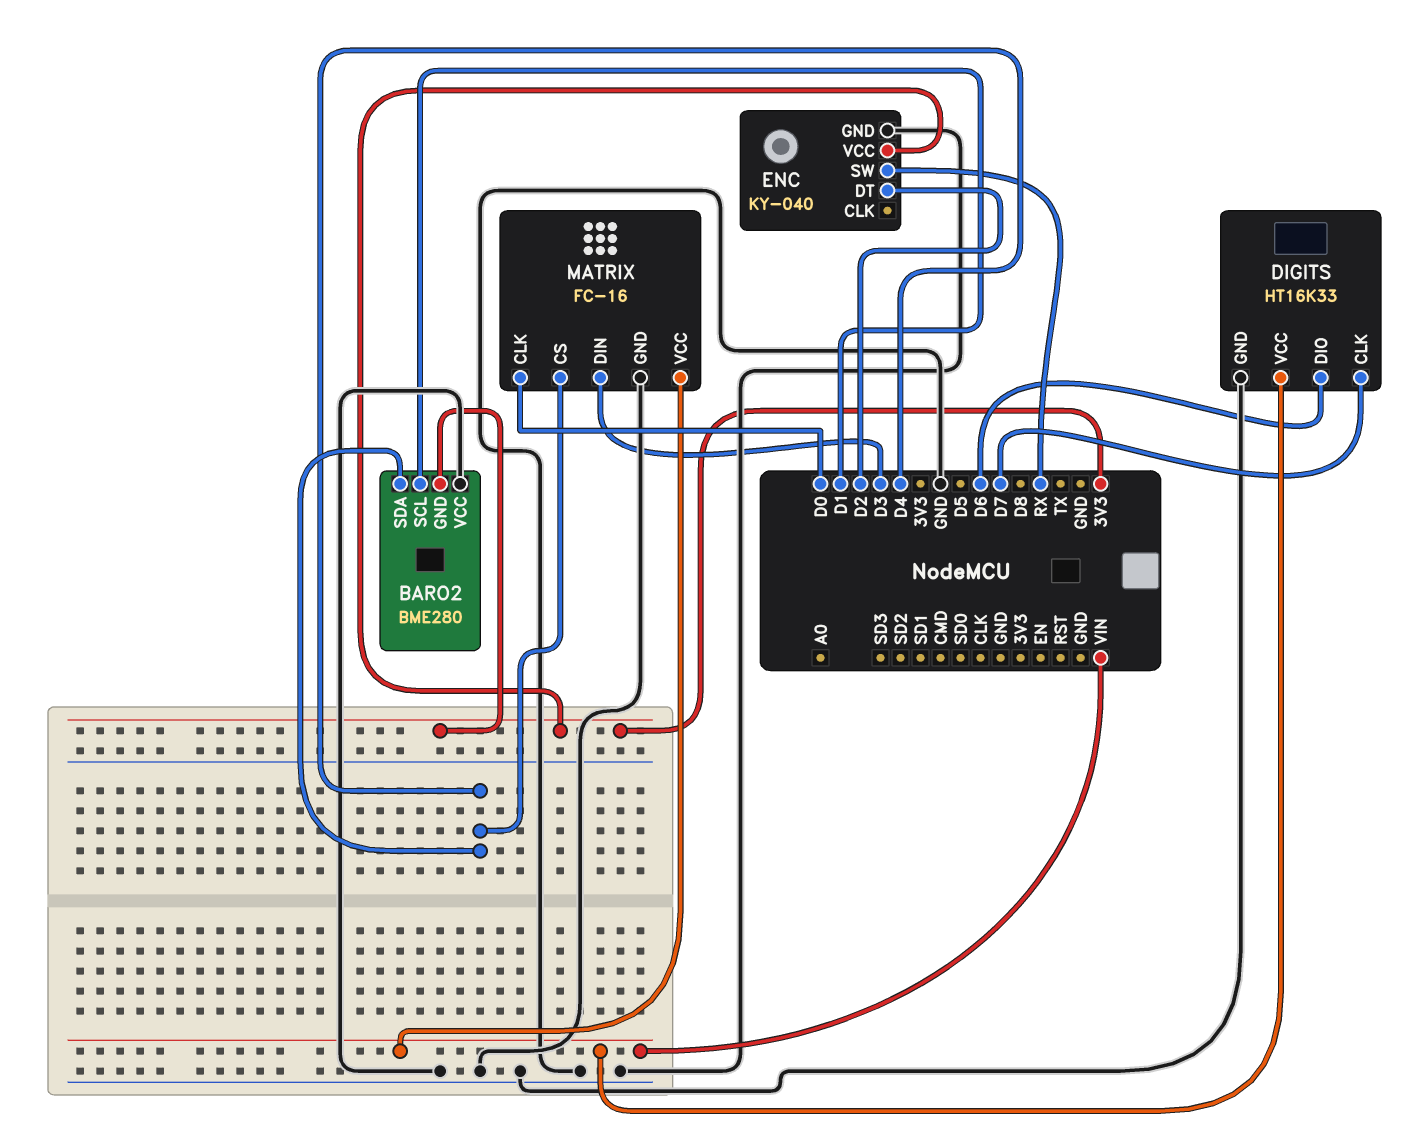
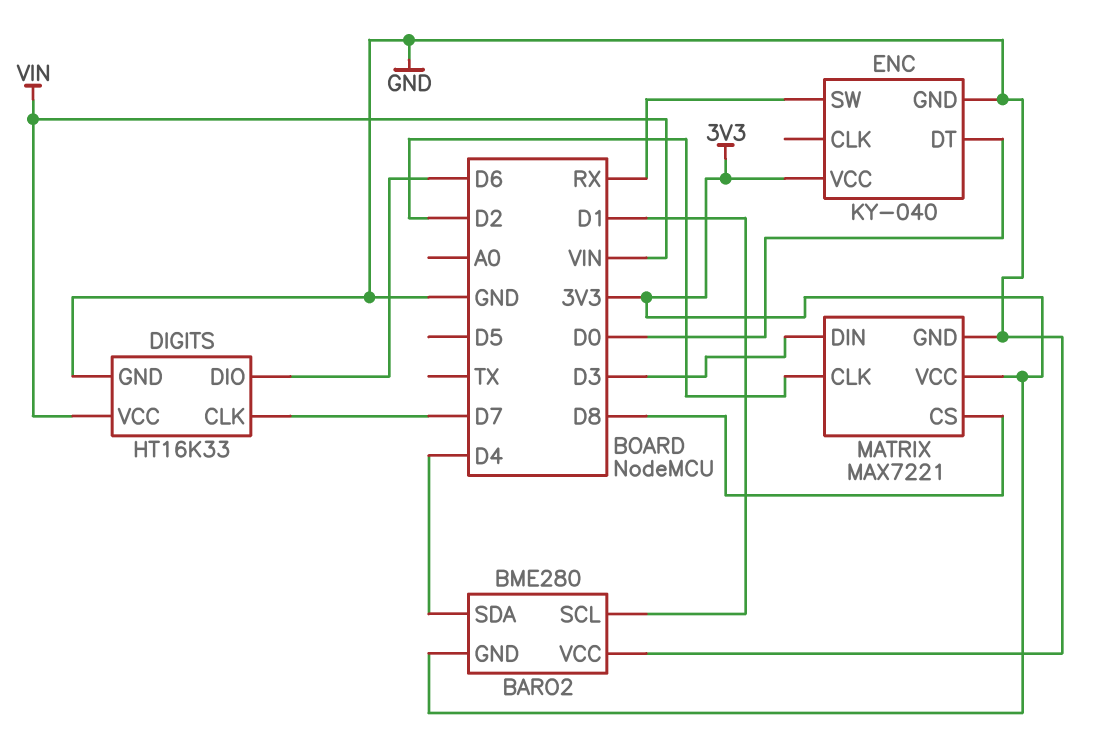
ENC pin DT: D2 -> D0
MATRIX: FC-16 -> MAX7221
MATRIX pin CLK: D0 -> D2
MATRIX pin CS: D4 -> D8
MATRIX pin VCC: VIN -> 3V3

